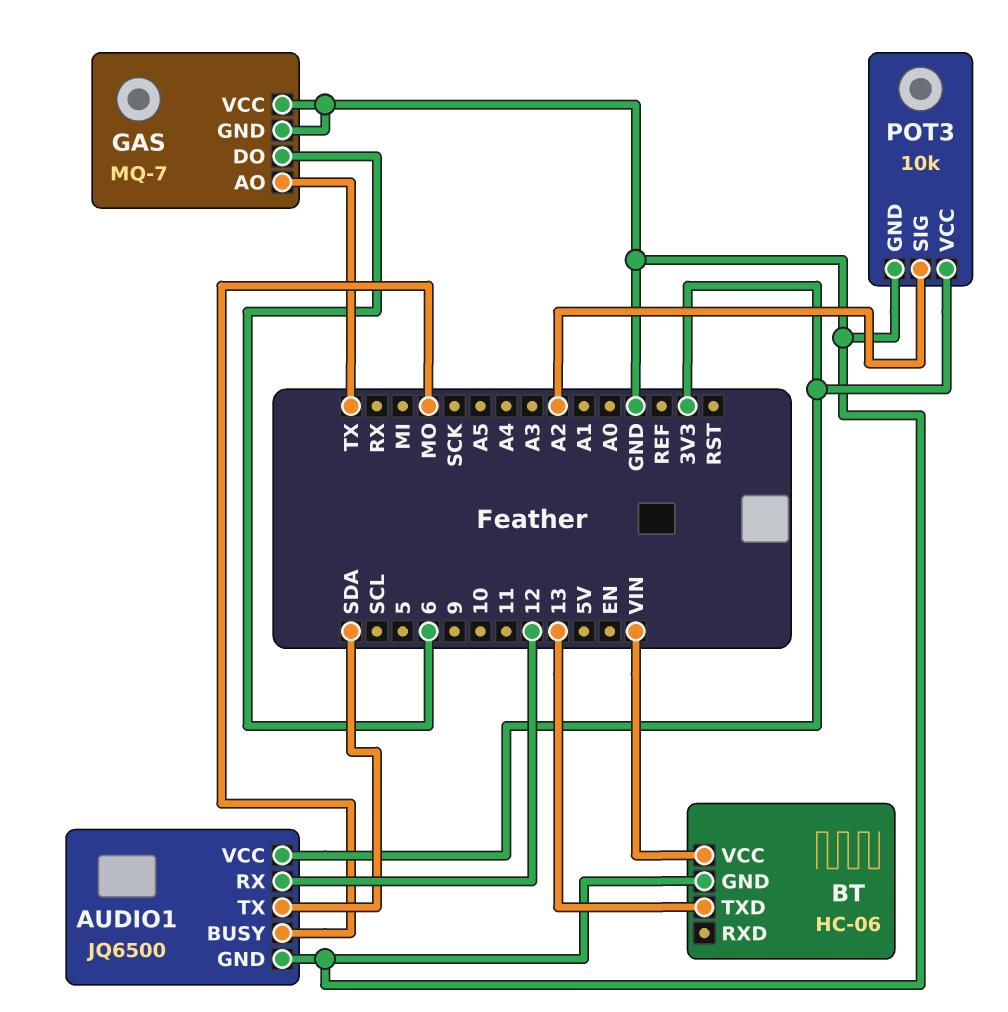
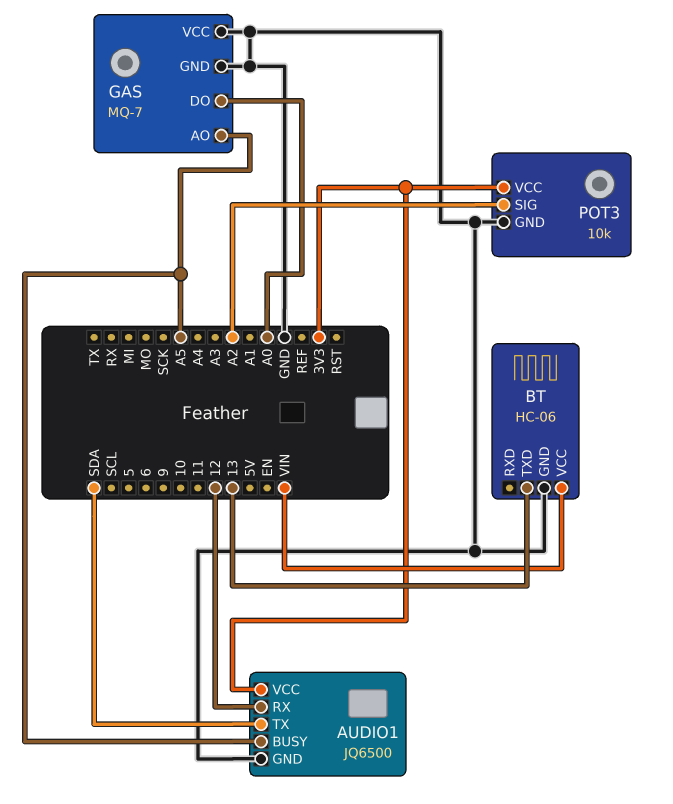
AUDIO1 pin BUSY: MO -> A5
GAS pin AO: TX -> A5
GAS pin DO: 6 -> A0

